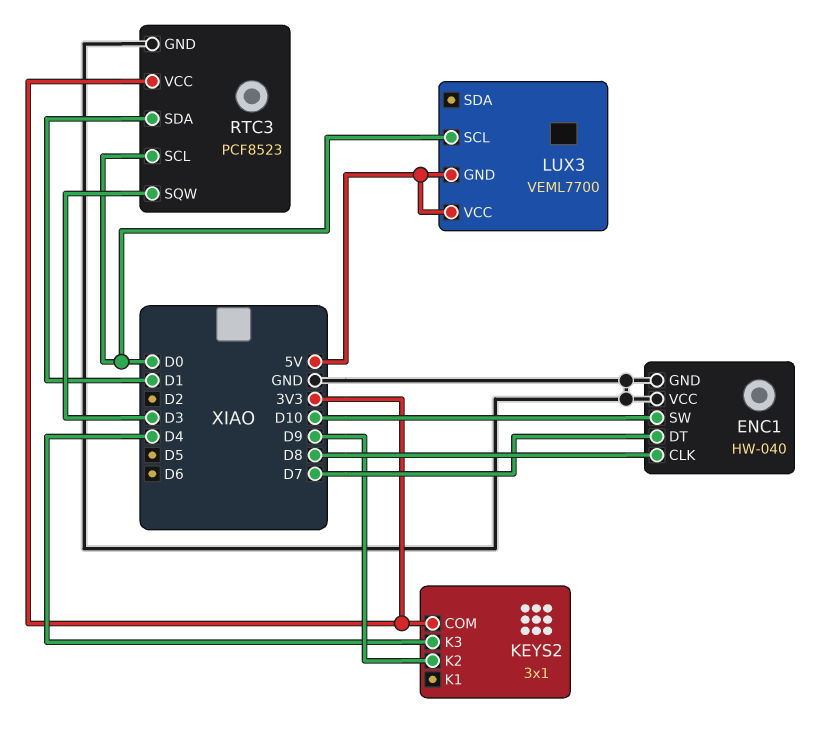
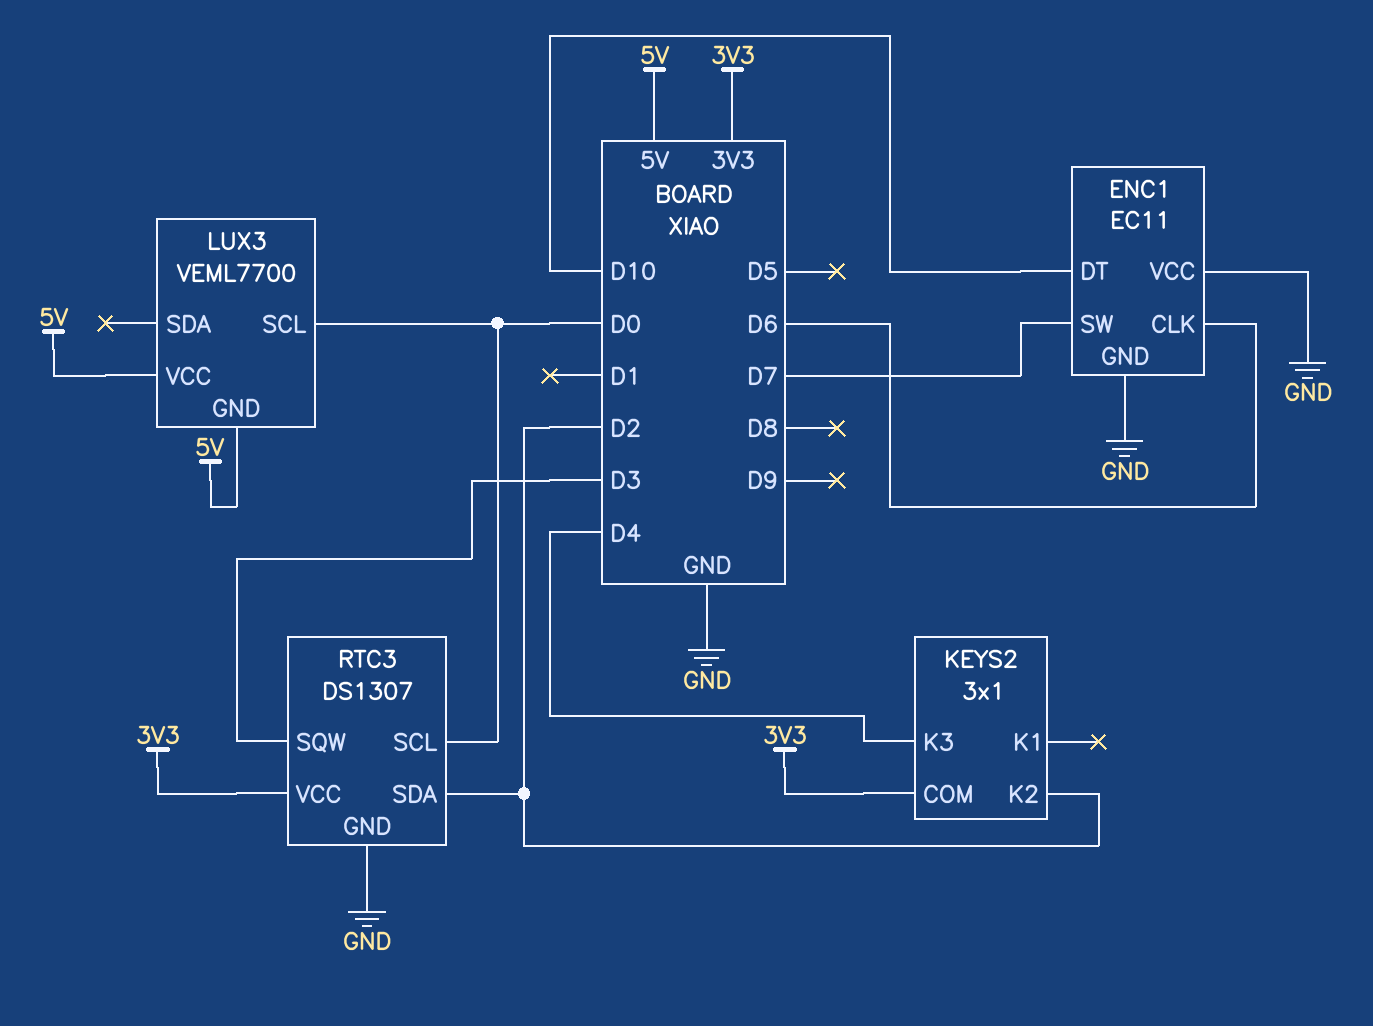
ENC1: HW-040 -> EC11
ENC1 pin CLK: D8 -> D6
ENC1 pin DT: D7 -> D10
ENC1 pin SW: D10 -> D7
KEYS2 pin K2: D9 -> D2
RTC3: PCF8523 -> DS1307
RTC3 pin SDA: D1 -> D2

